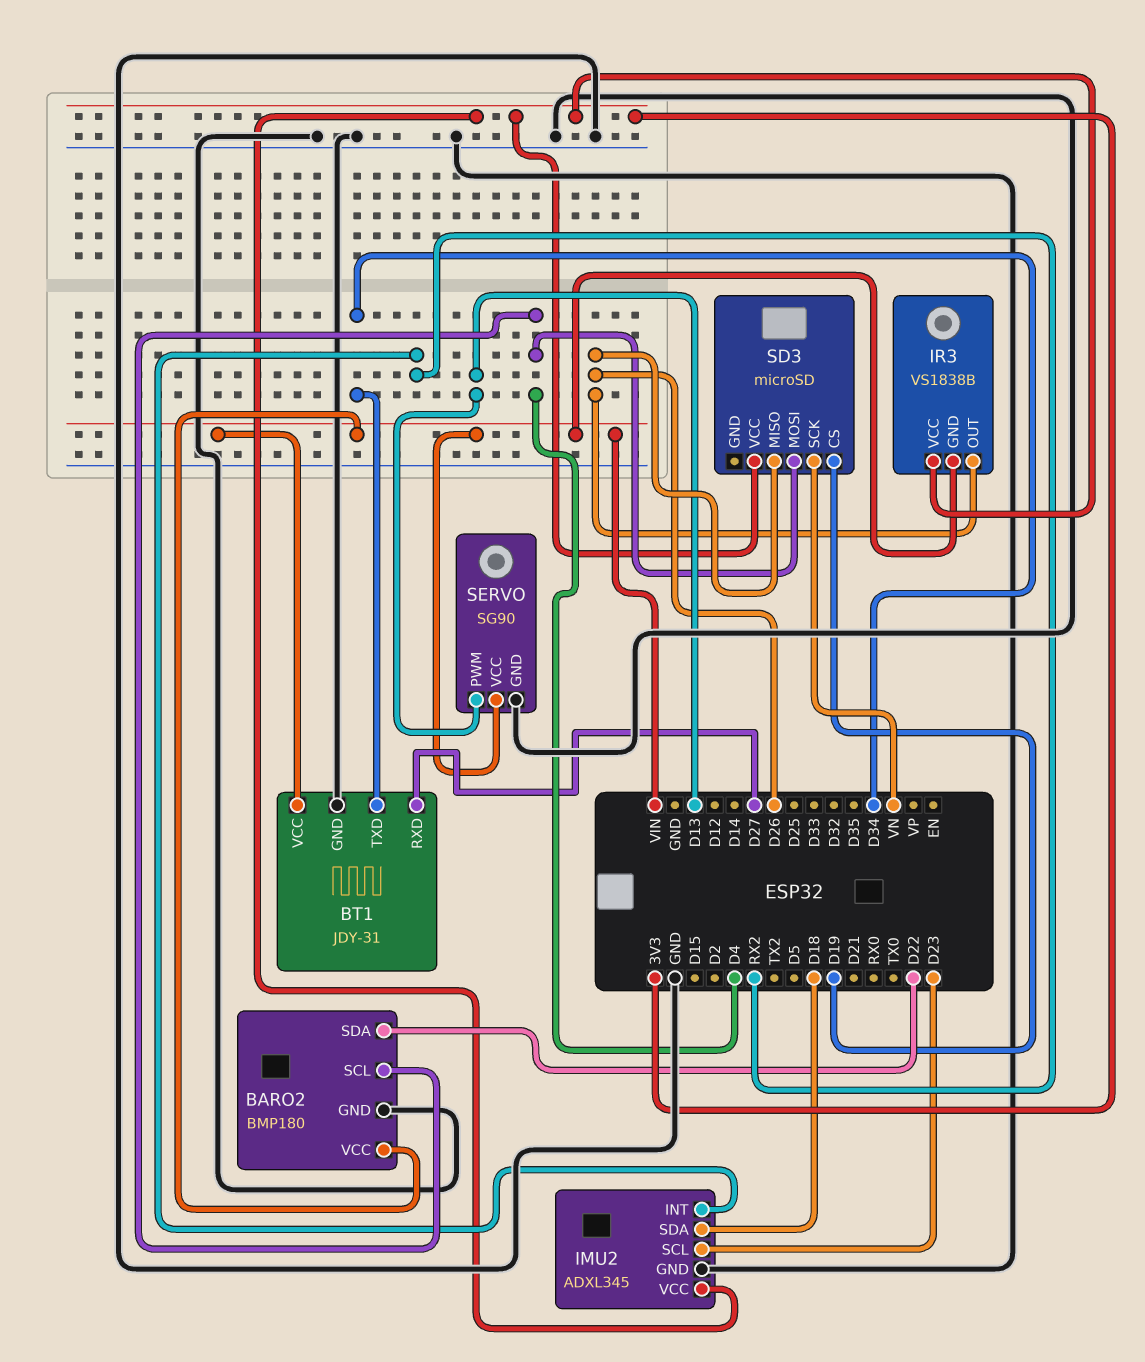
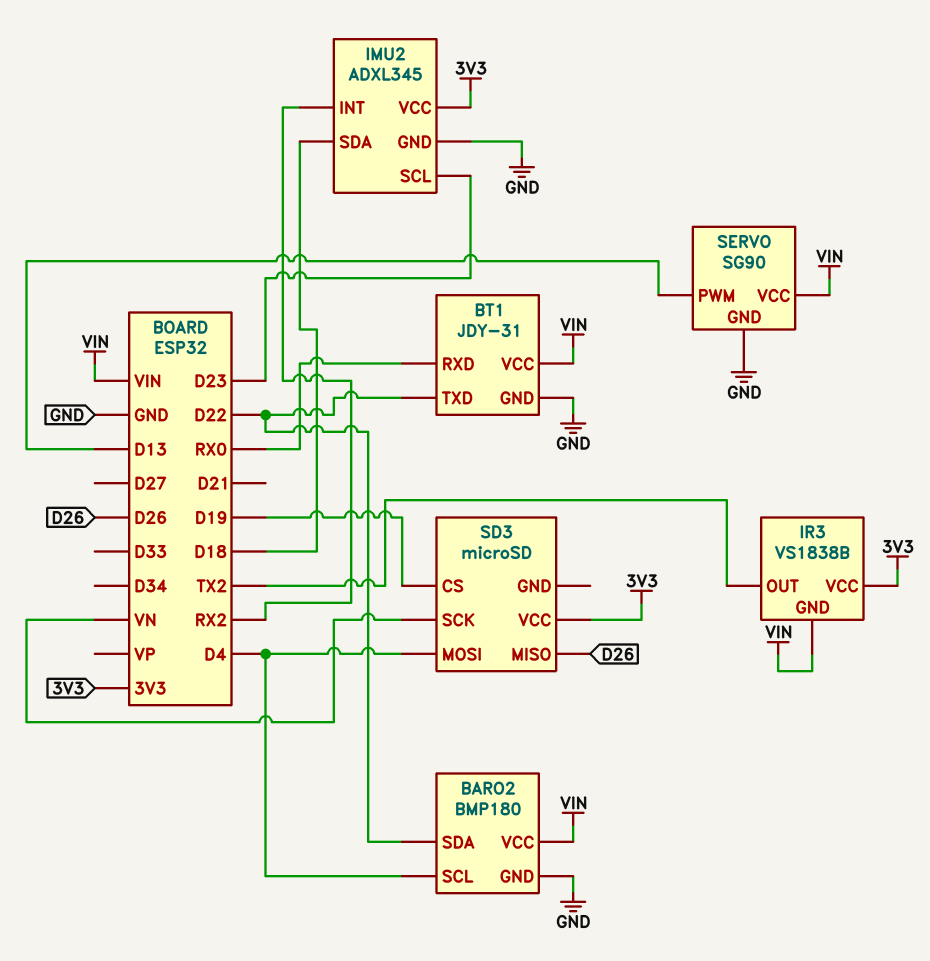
BT1 pin RXD: D27 -> RX0
BT1 pin TXD: D34 -> D22
IR3 pin OUT: D26 -> TX2

